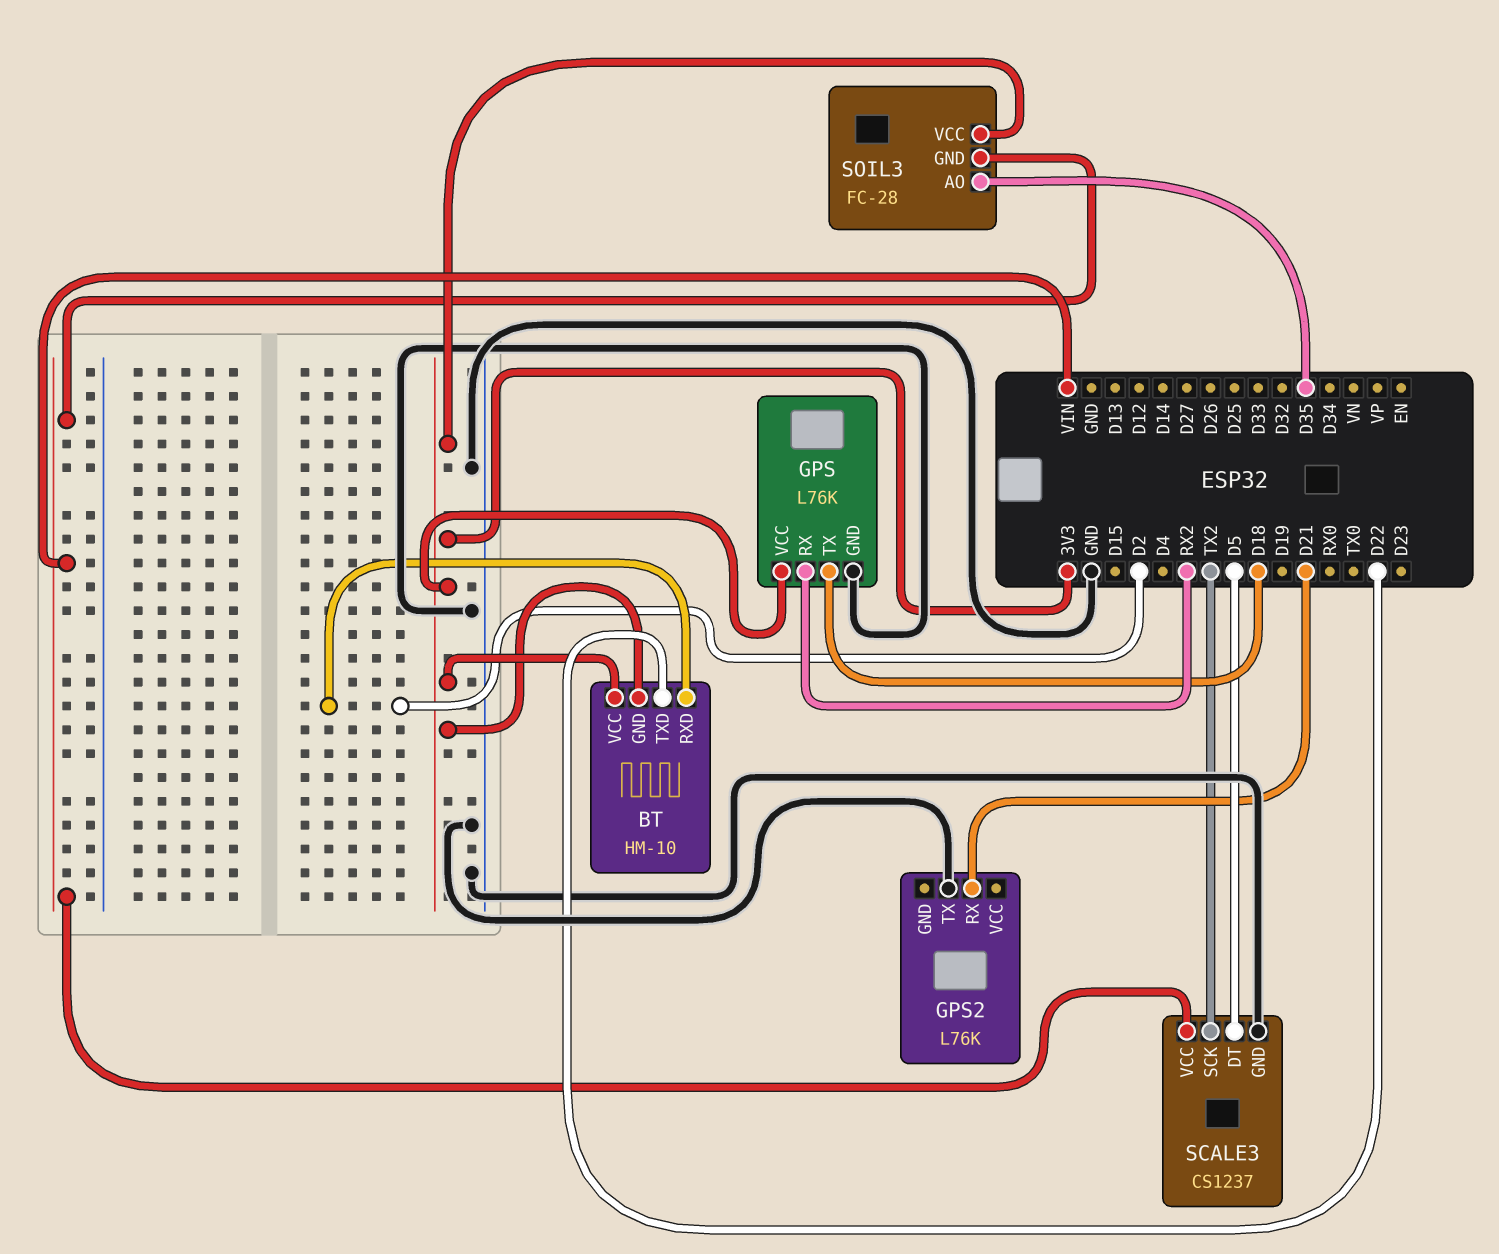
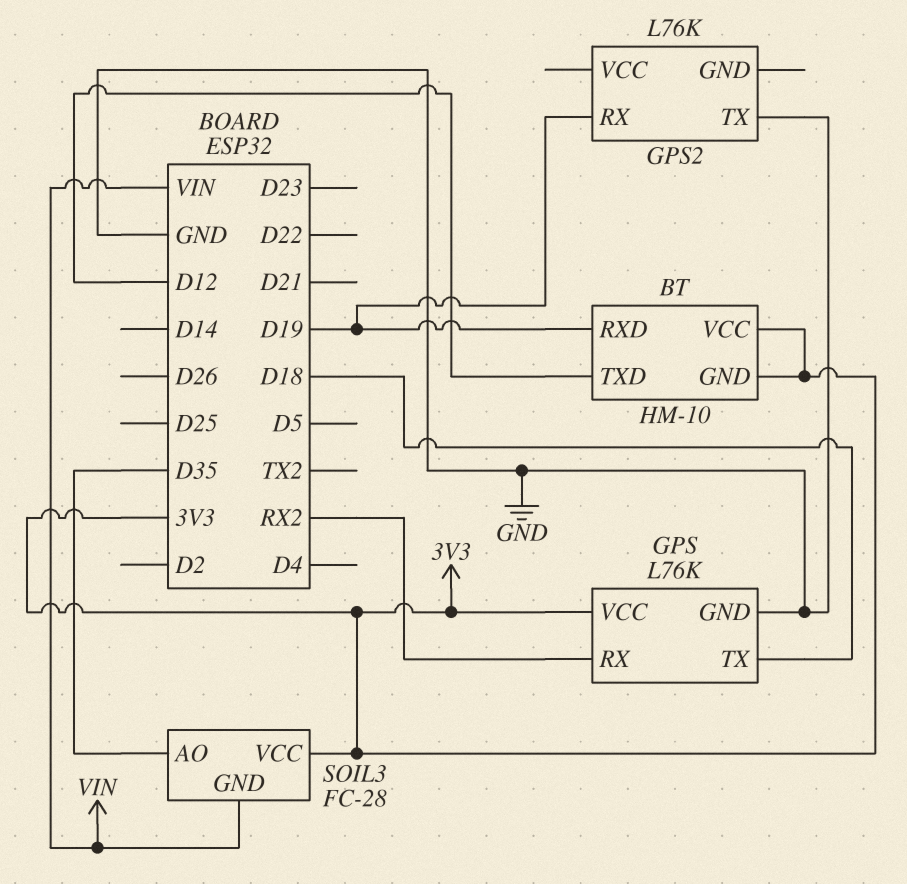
BT pin RXD: D2 -> D19
BT pin TXD: D22 -> D12
GPS2 pin RX: D21 -> D19
SCALE3: CS1237 -> none
SCALE3 pin DT: D5 -> none
SCALE3 pin GND: GND -> none
SCALE3 pin SCK: TX2 -> none
SCALE3 pin VCC: VIN -> none

